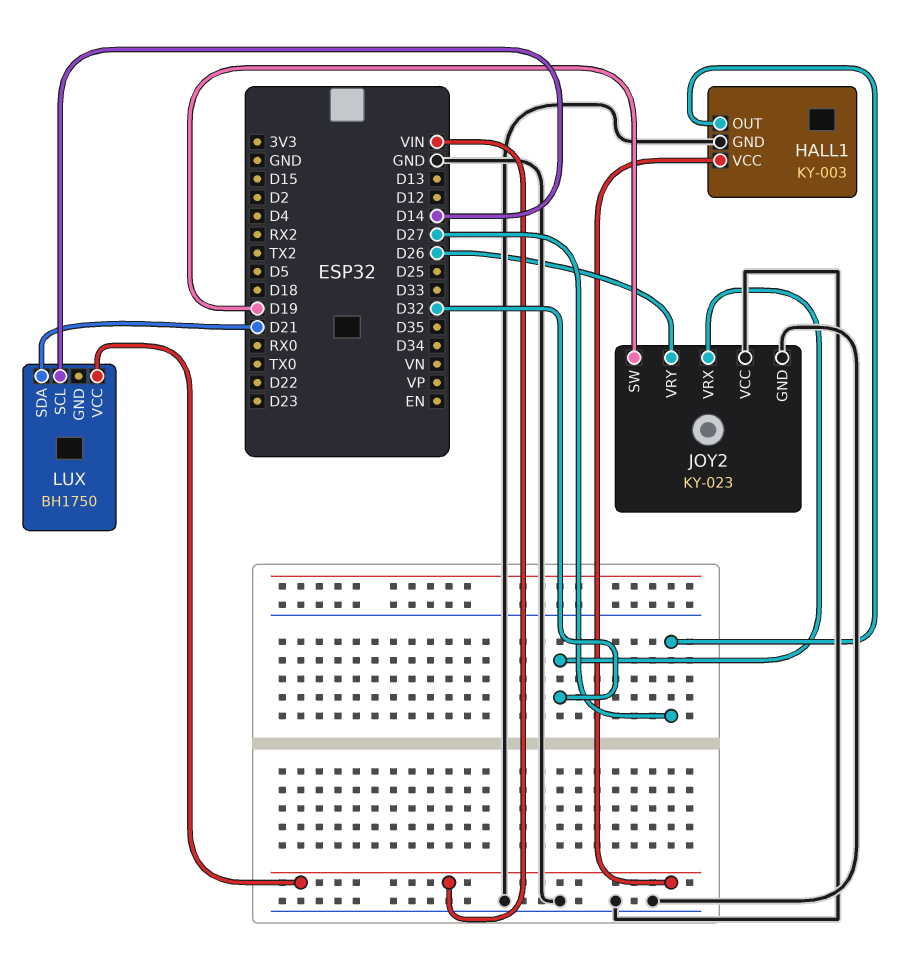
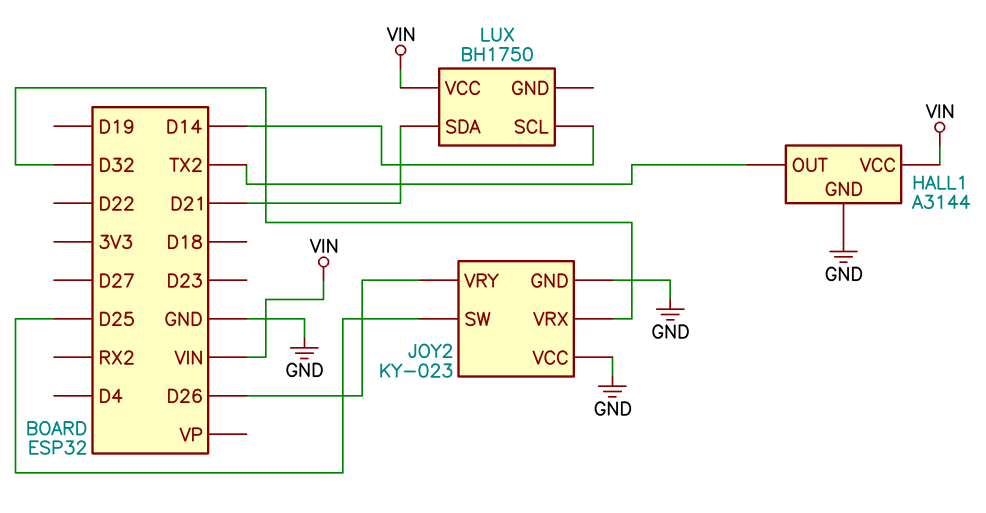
HALL1: KY-003 -> A3144
HALL1 pin OUT: D27 -> TX2
JOY2 pin SW: D19 -> D25

